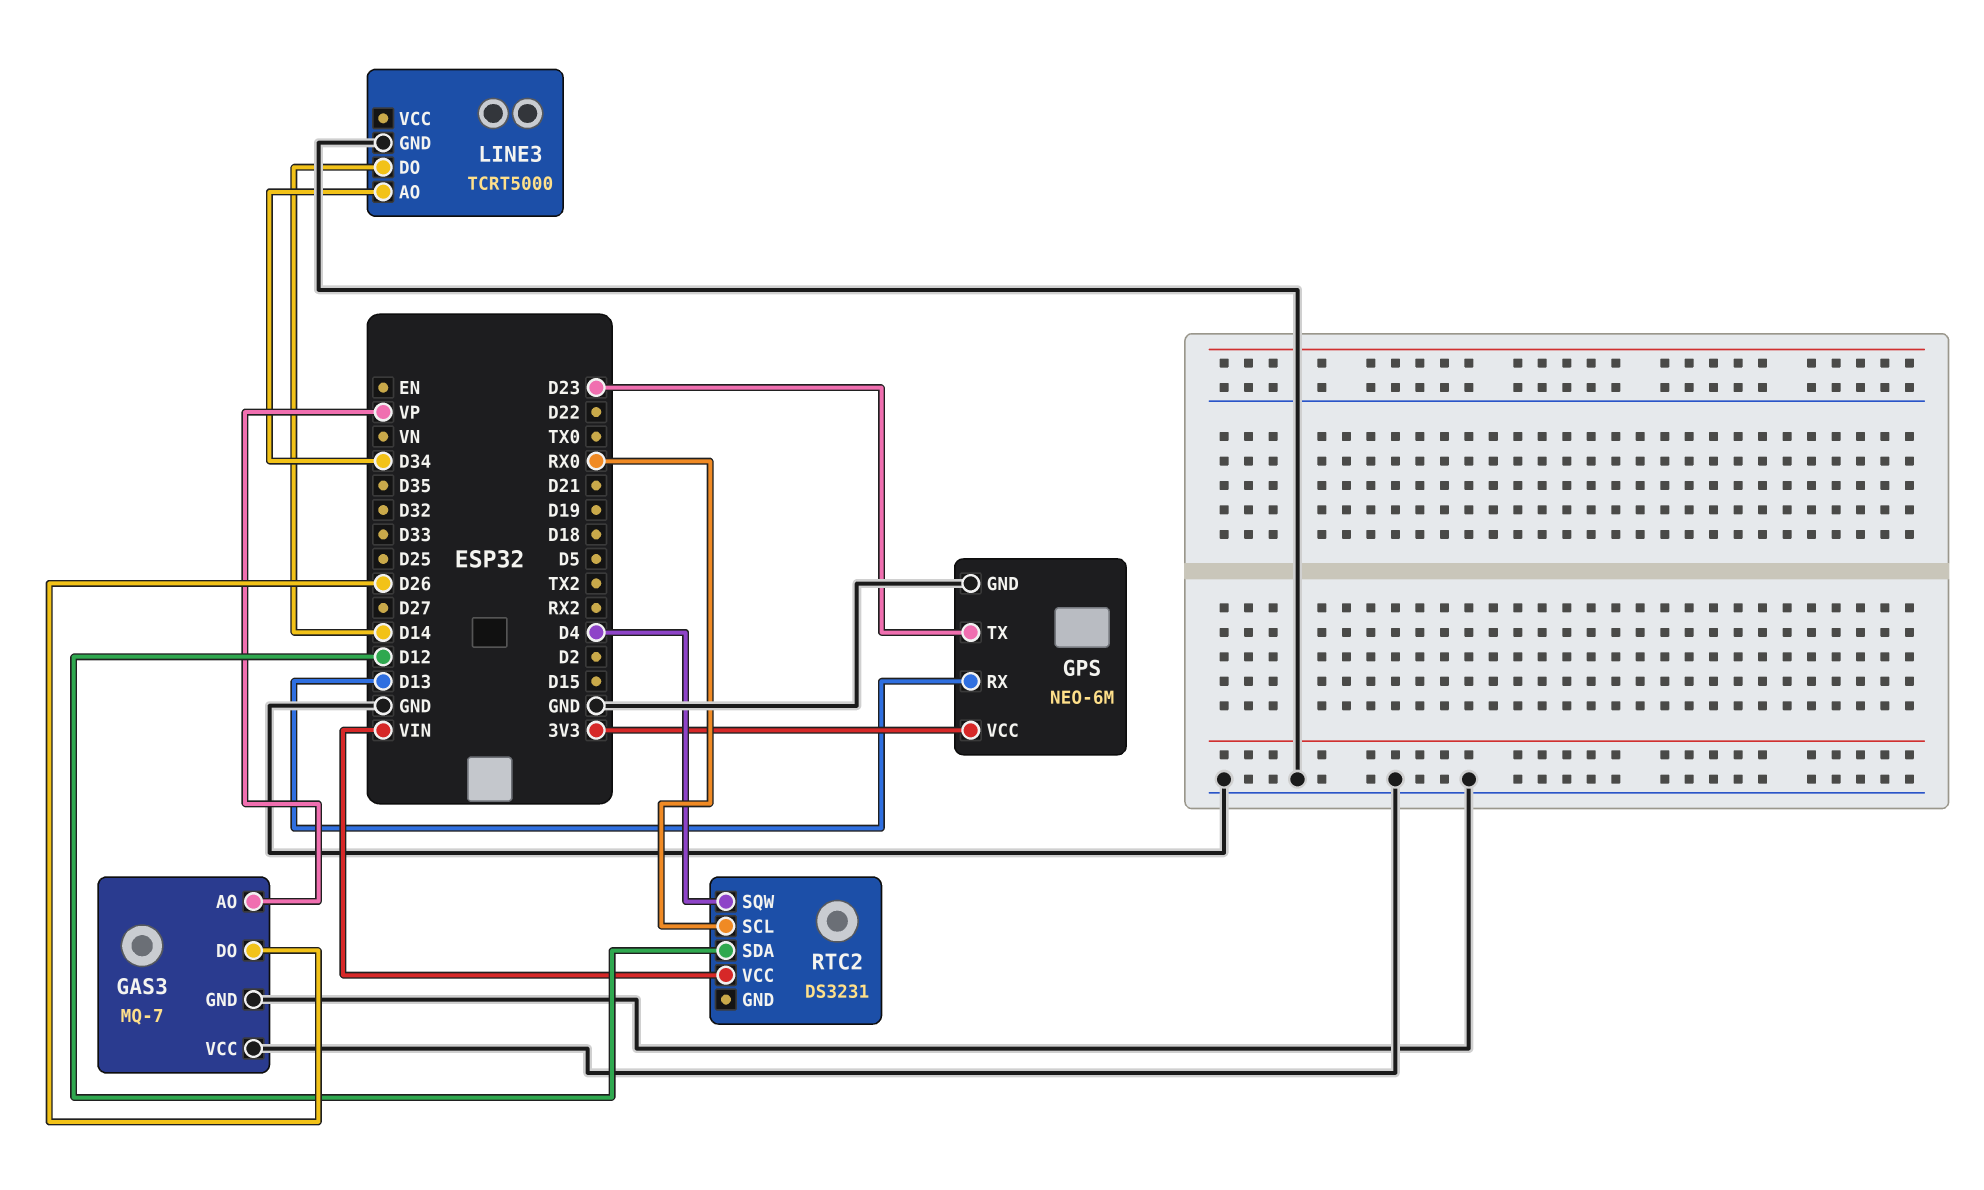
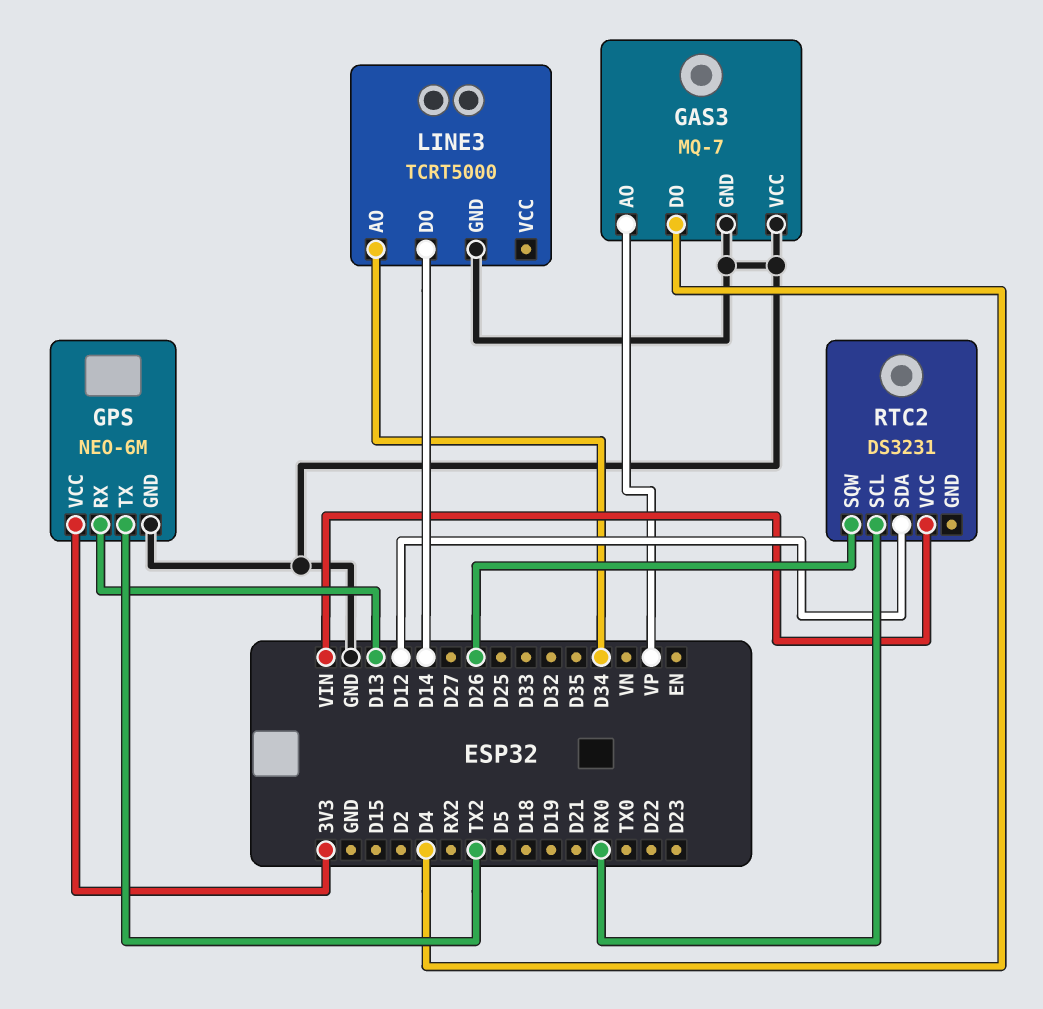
GAS3 pin DO: D26 -> D4
GPS pin TX: D23 -> TX2
RTC2 pin SQW: D4 -> D26

